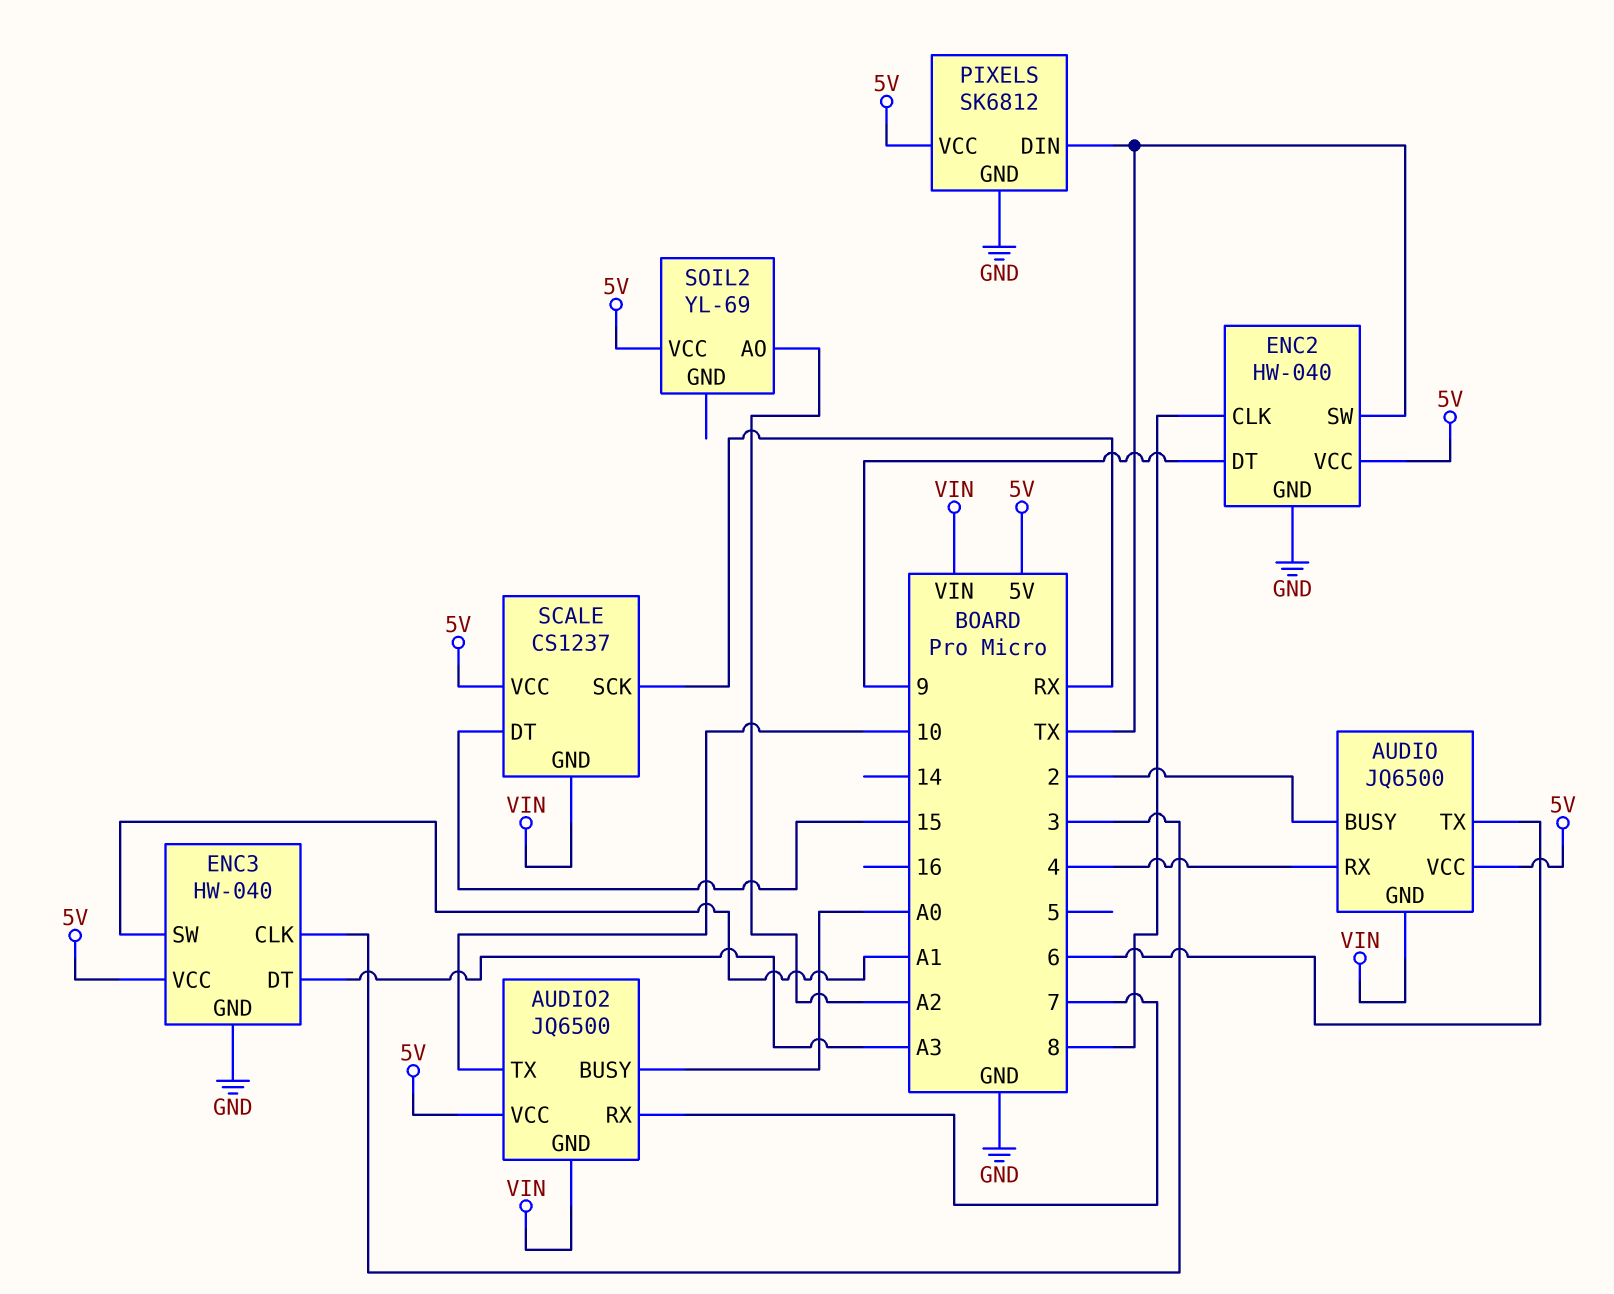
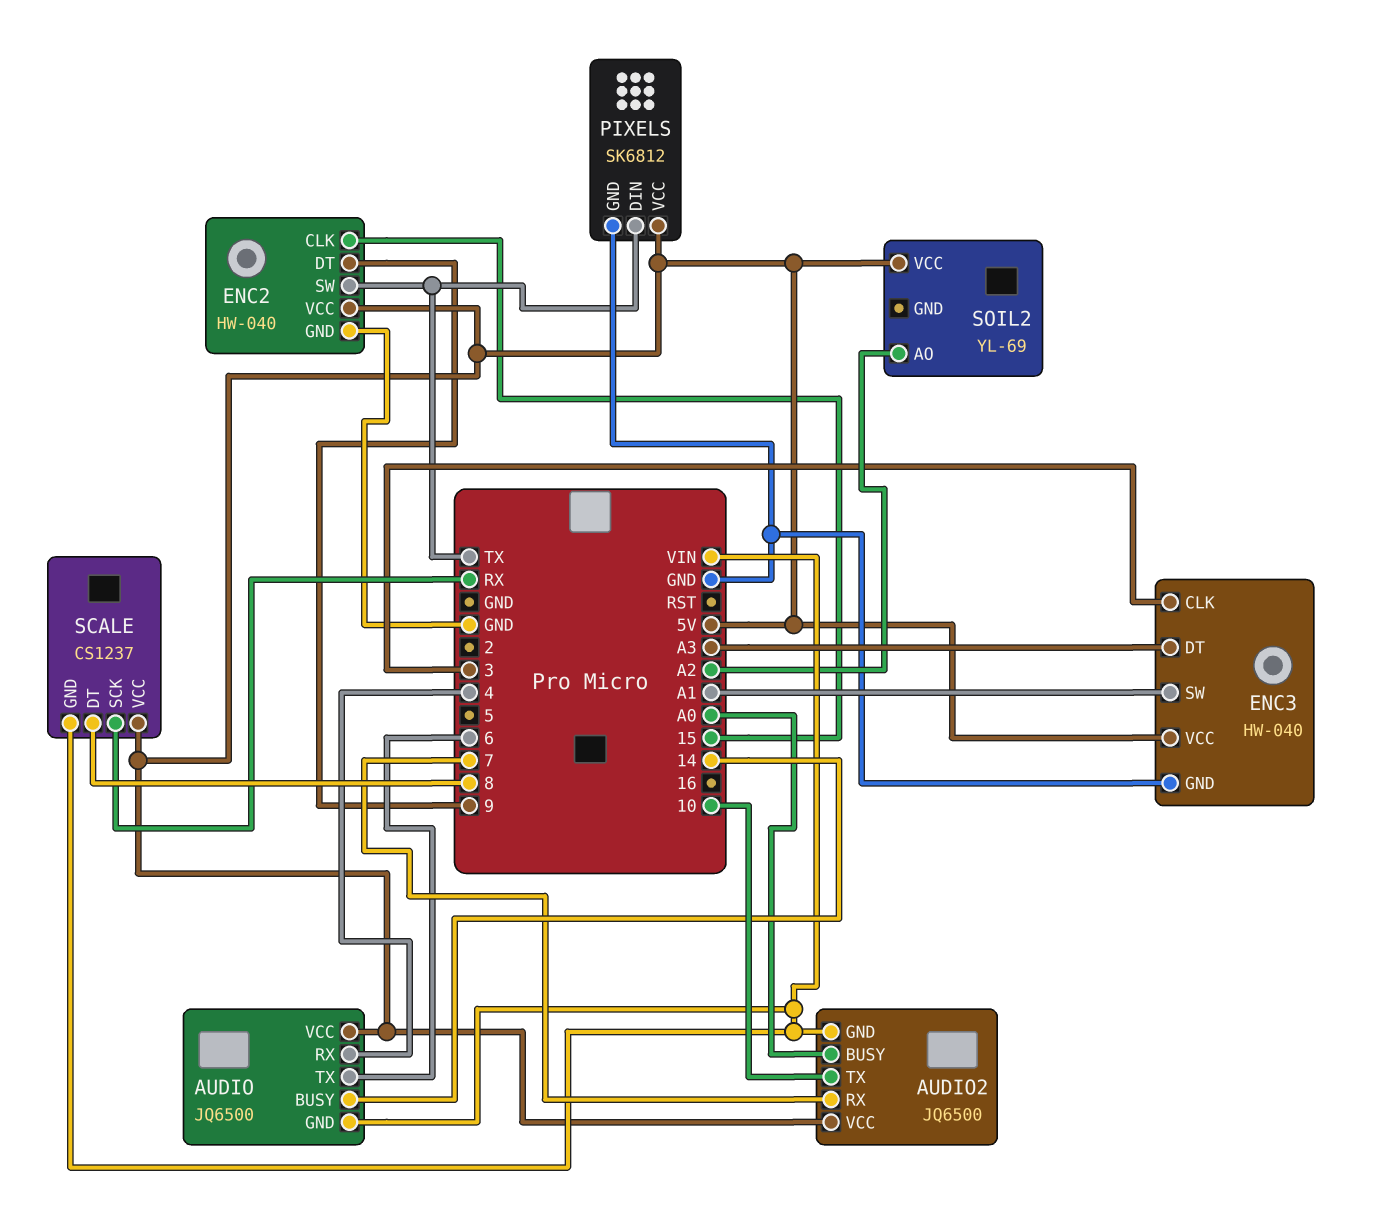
AUDIO pin BUSY: 2 -> 14
ENC2 pin CLK: 8 -> 15
SCALE pin DT: 15 -> 8

